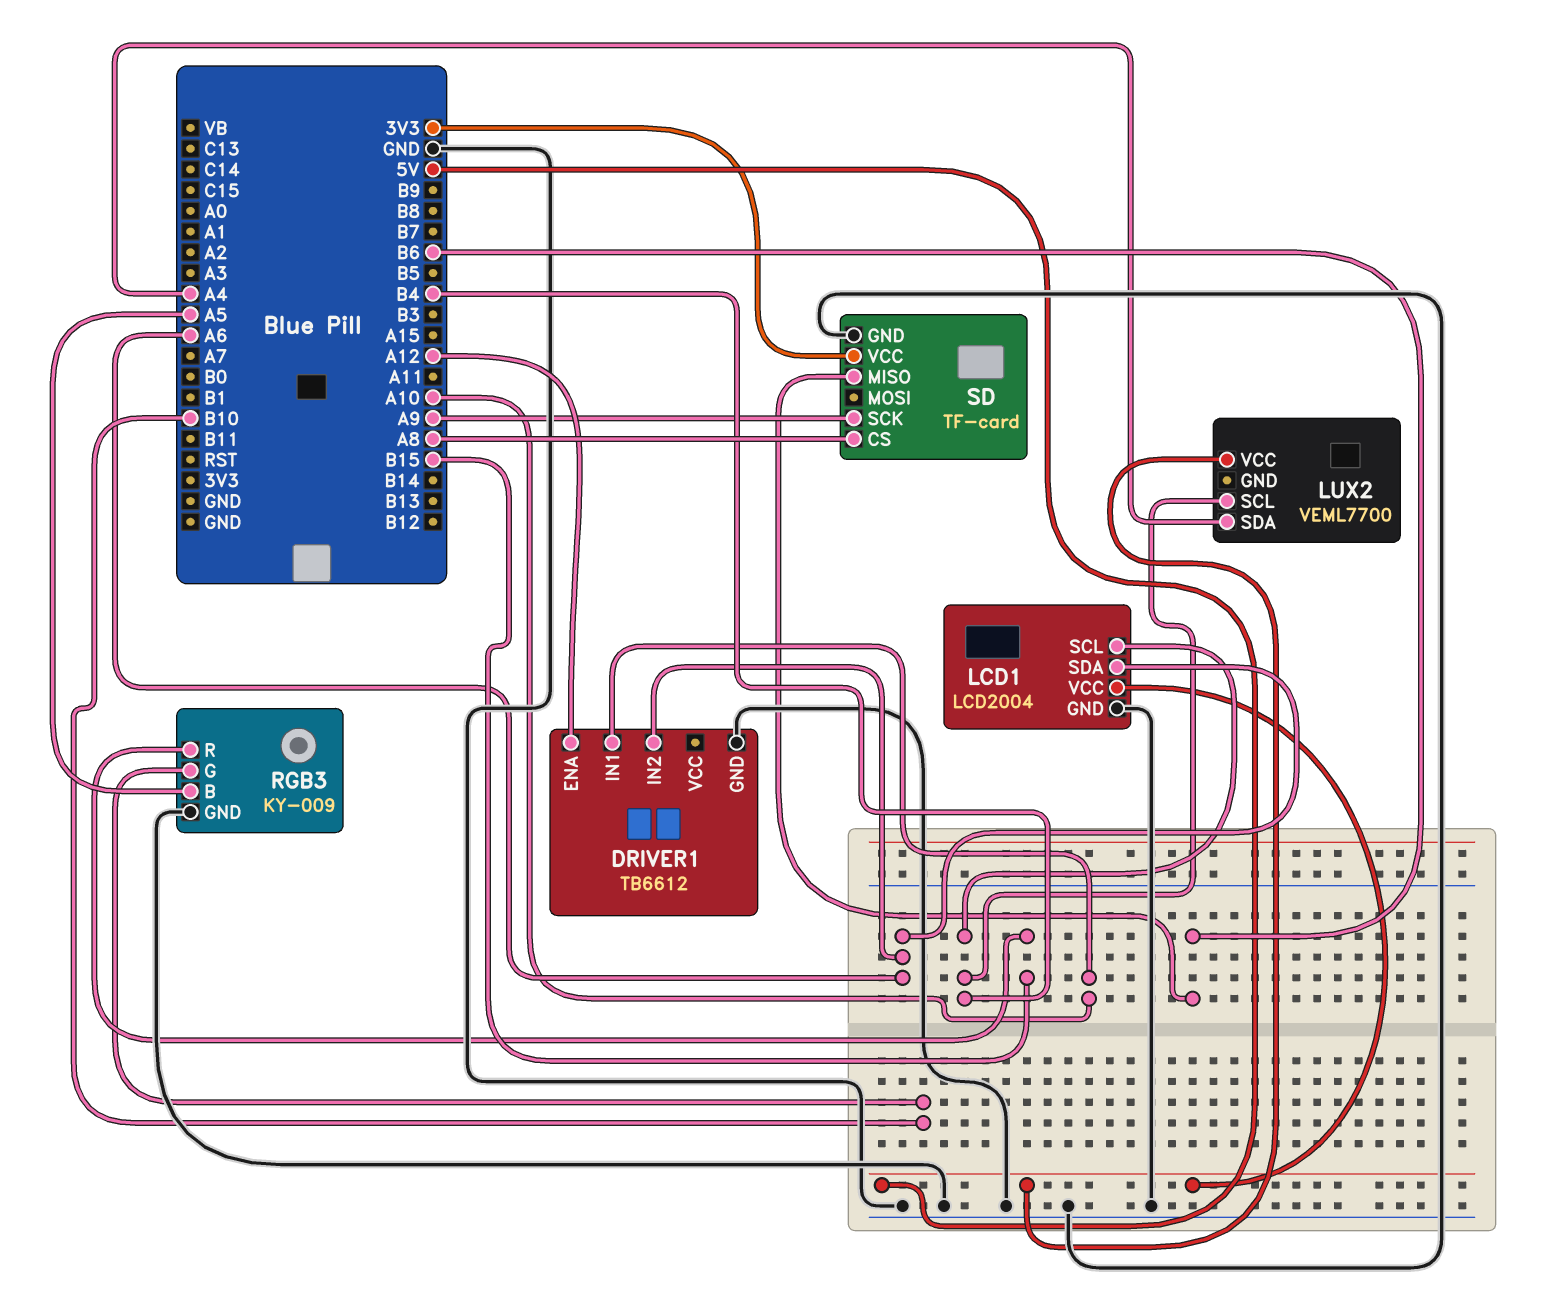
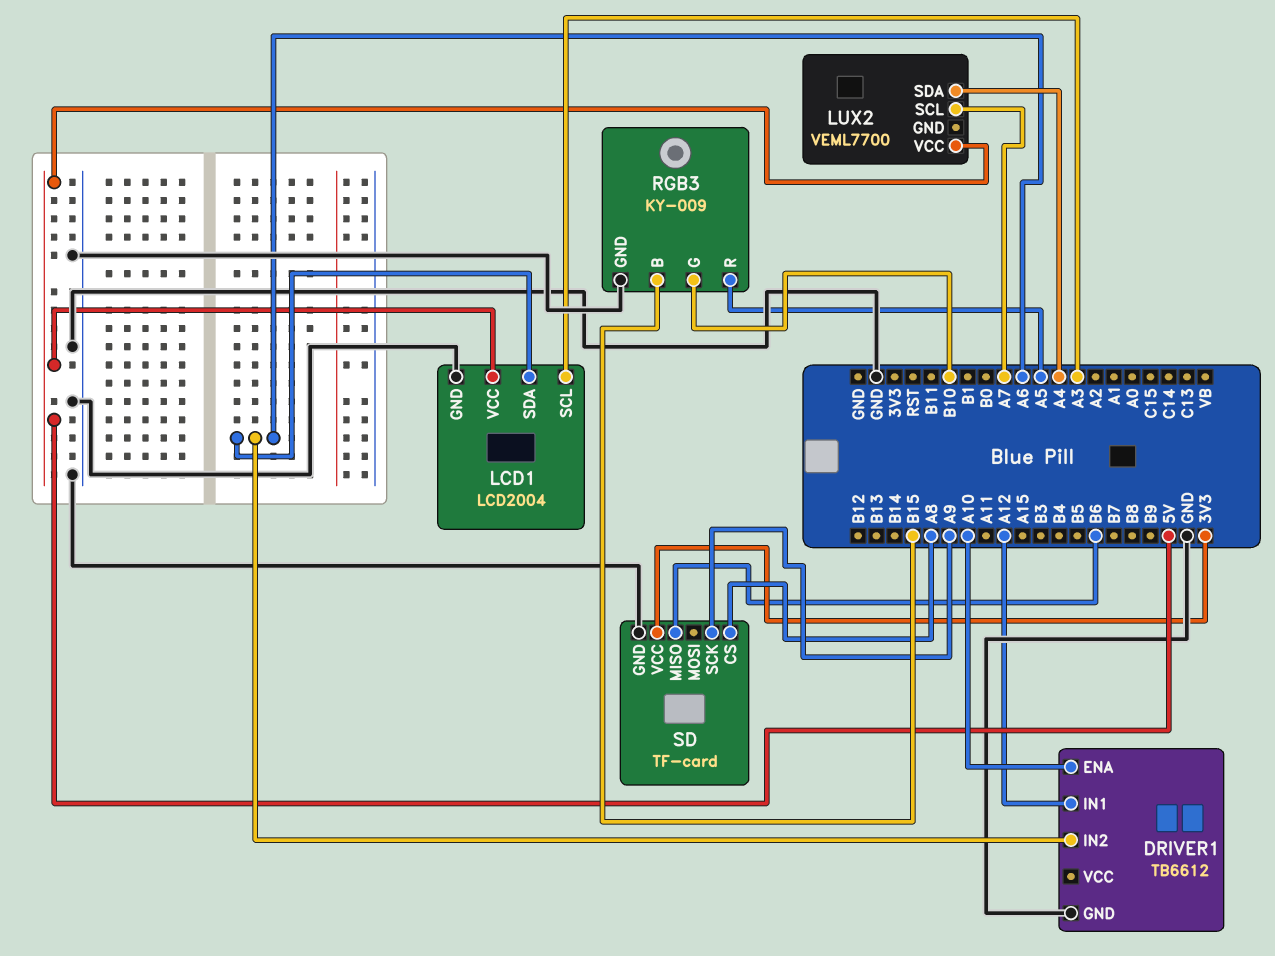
DRIVER1 pin ENA: A12 -> A10
DRIVER1 pin IN1: A10 -> A12
LCD1 pin SCL: B4 -> A3
LUX2 pin SCL: B4 -> A7
RGB3 pin B: A5 -> B15
RGB3 pin R: B15 -> A5

